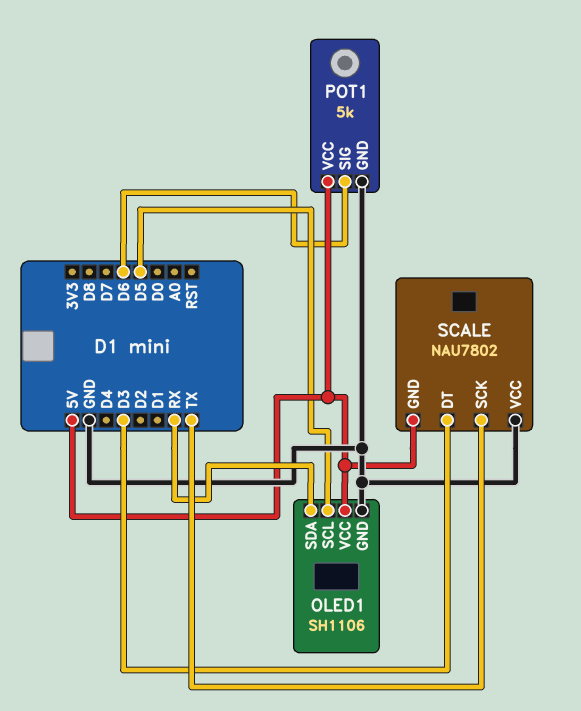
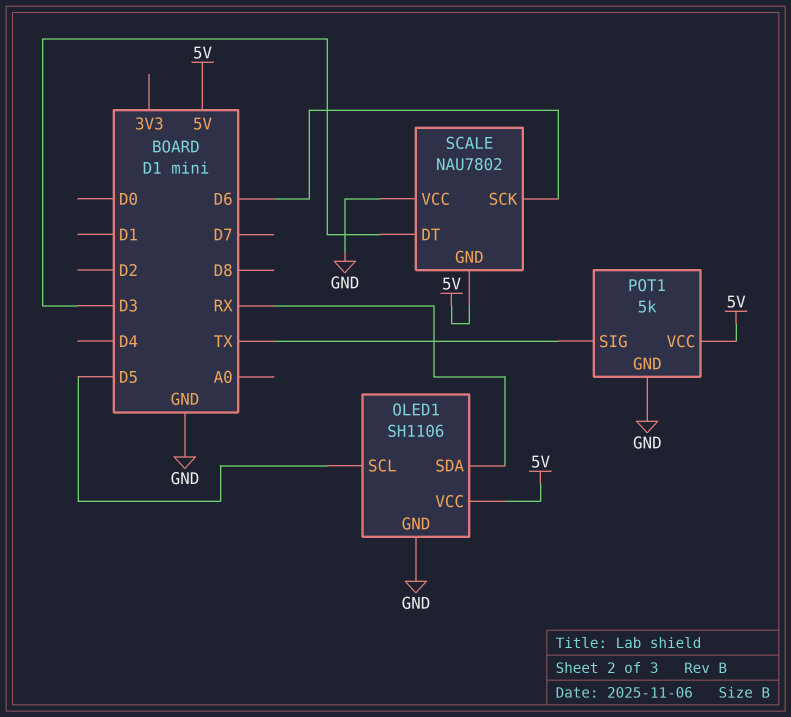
POT1 pin SIG: D6 -> TX
SCALE pin SCK: TX -> D6

